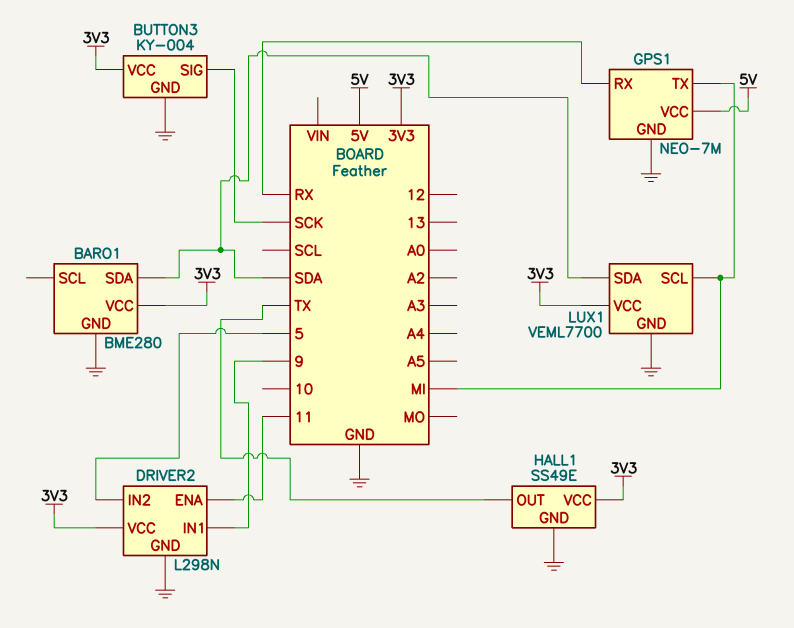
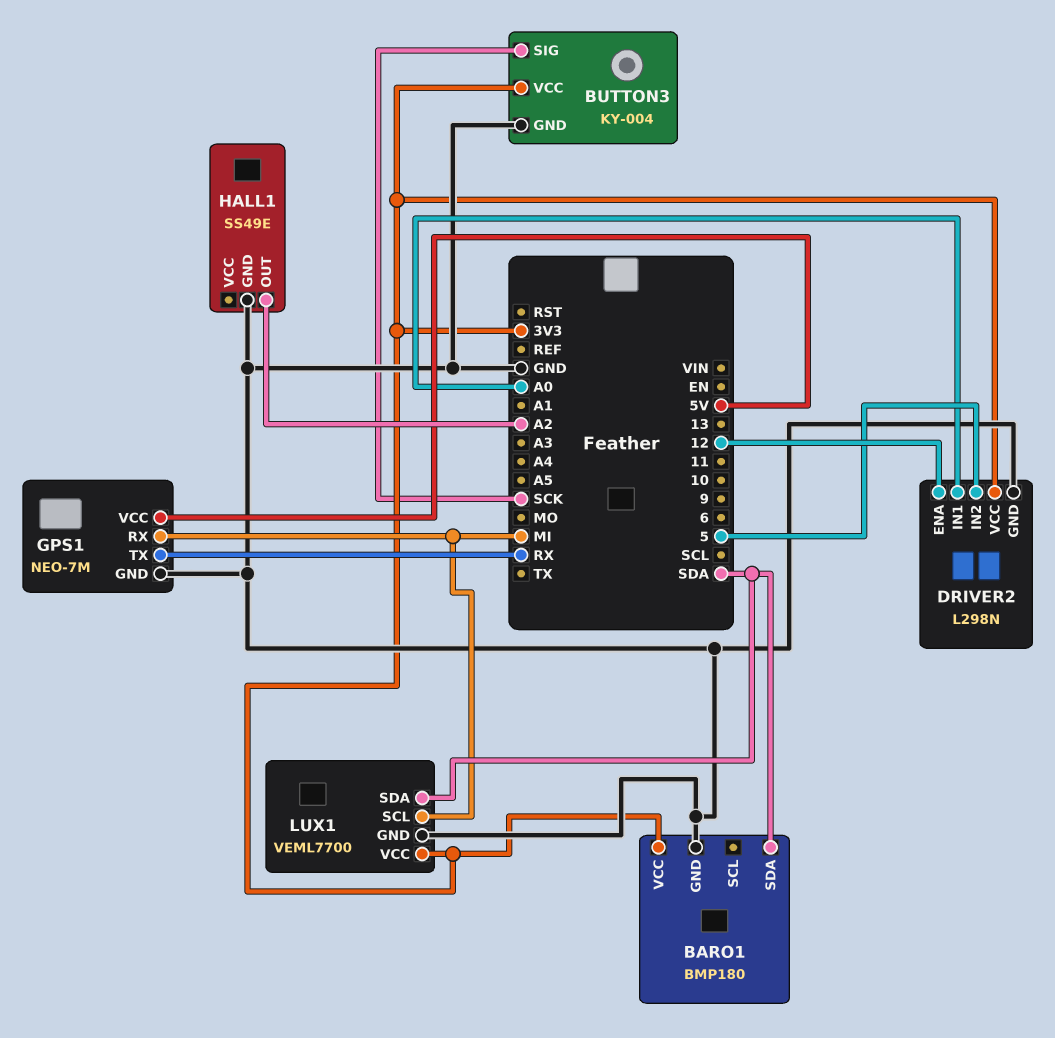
BARO1: BME280 -> BMP180
DRIVER2 pin ENA: 11 -> 12
DRIVER2 pin IN1: 9 -> A0
GPS1 pin RX: RX -> MI
GPS1 pin TX: MI -> RX
HALL1 pin OUT: TX -> A2
HALL1 pin VCC: 3V3 -> none

